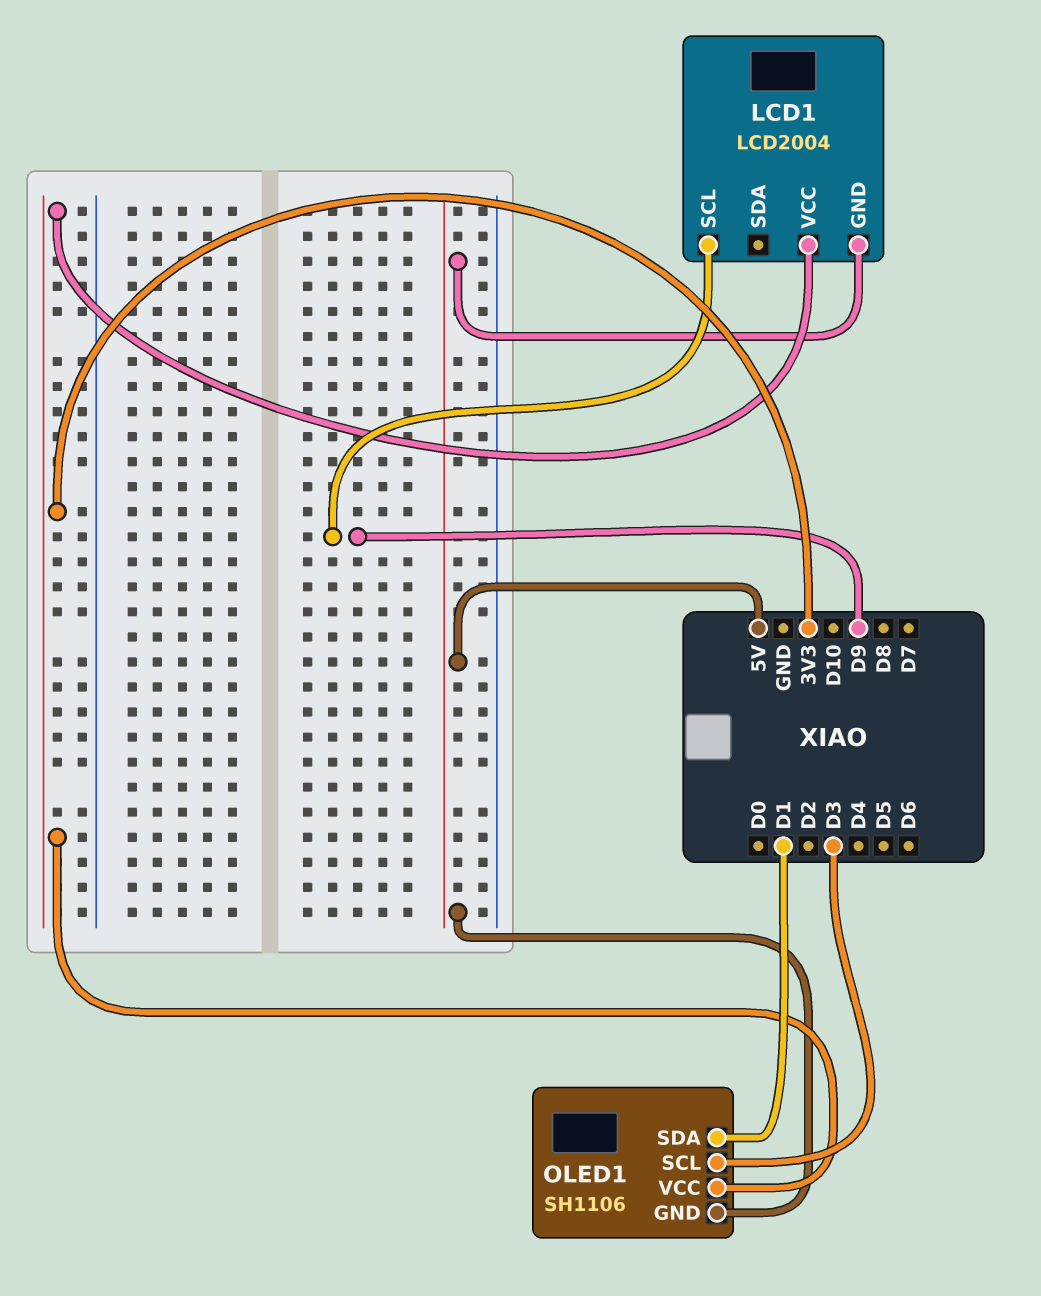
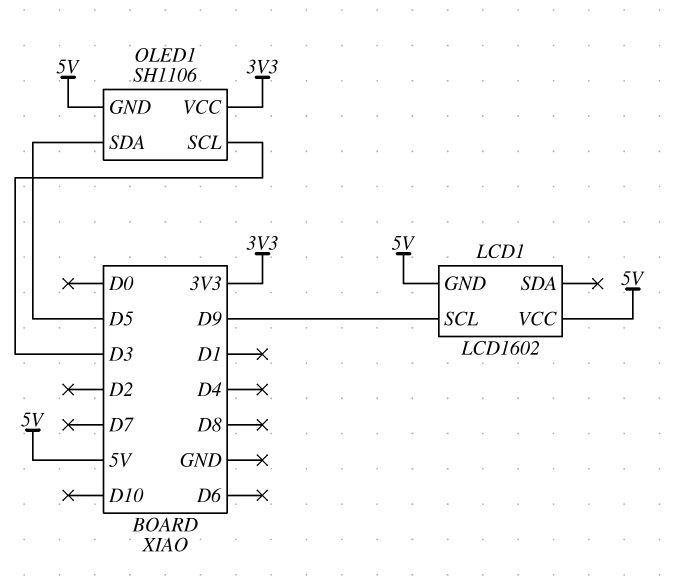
LCD1: LCD2004 -> LCD1602
LCD1 pin VCC: 3V3 -> 5V
OLED1 pin SDA: D1 -> D5

